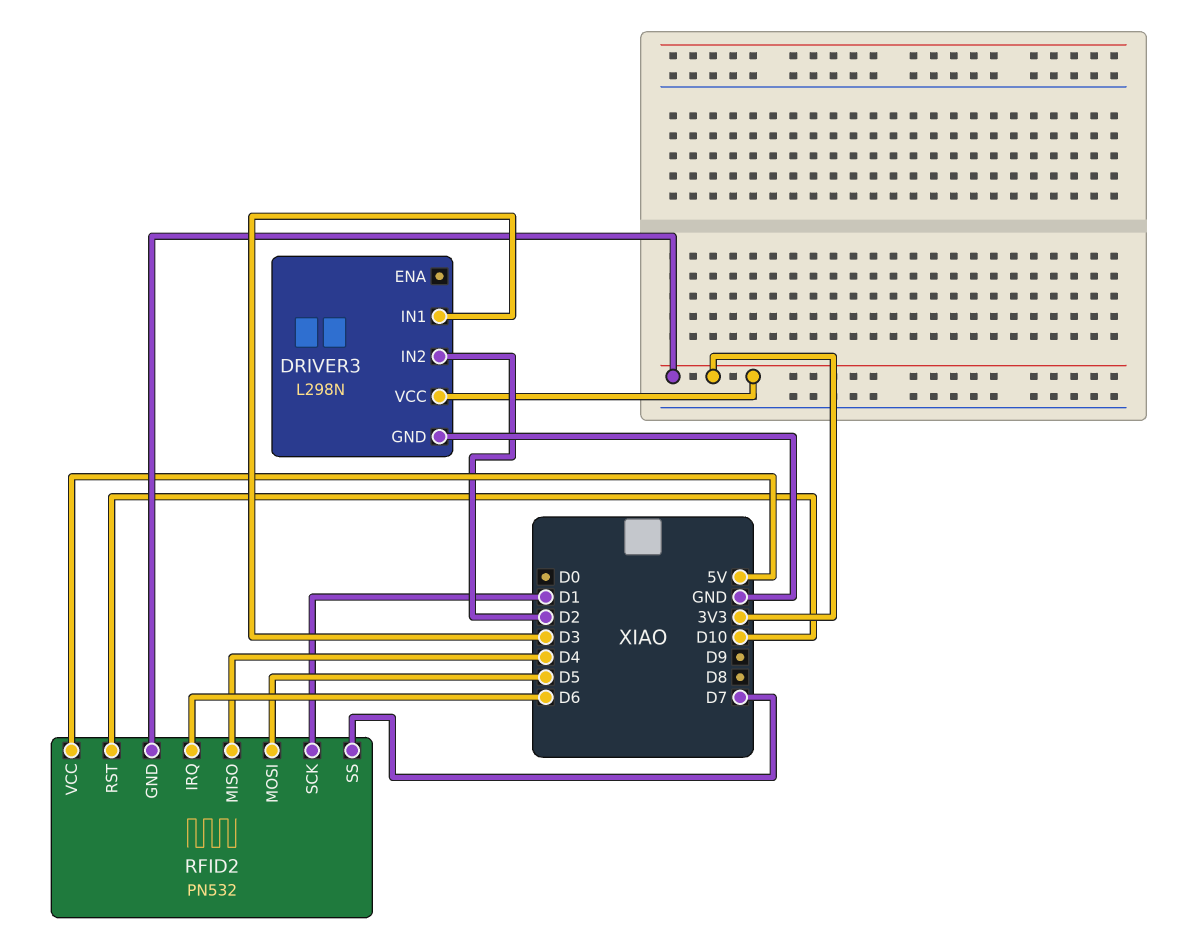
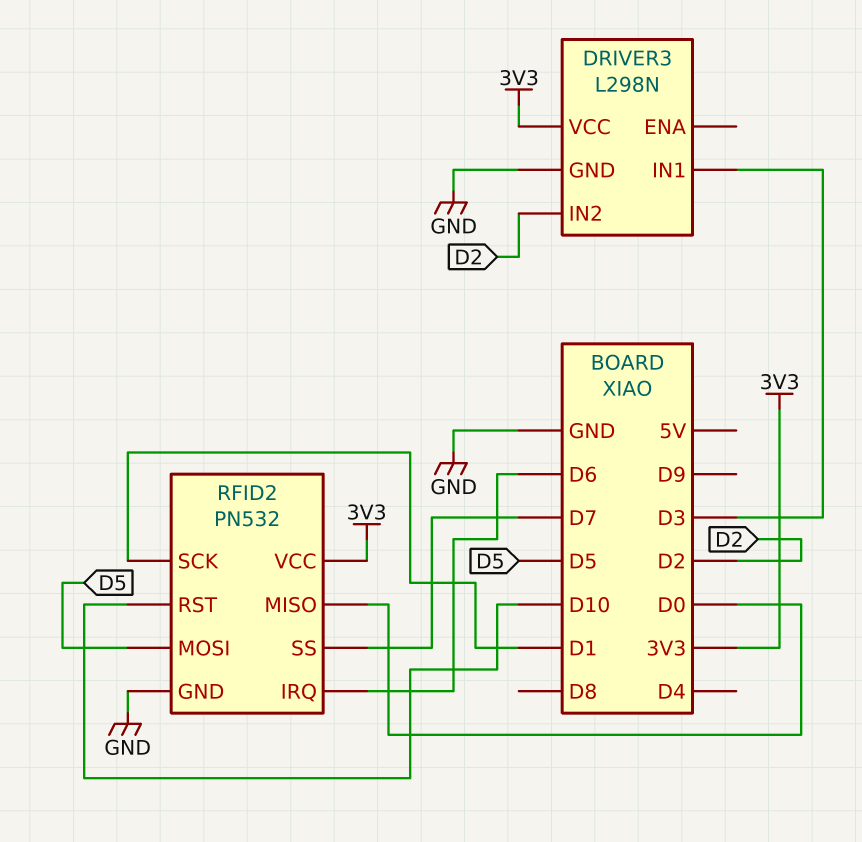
RFID2 pin GND: 3V3 -> GND
RFID2 pin MISO: D4 -> D0
RFID2 pin VCC: 5V -> 3V3

